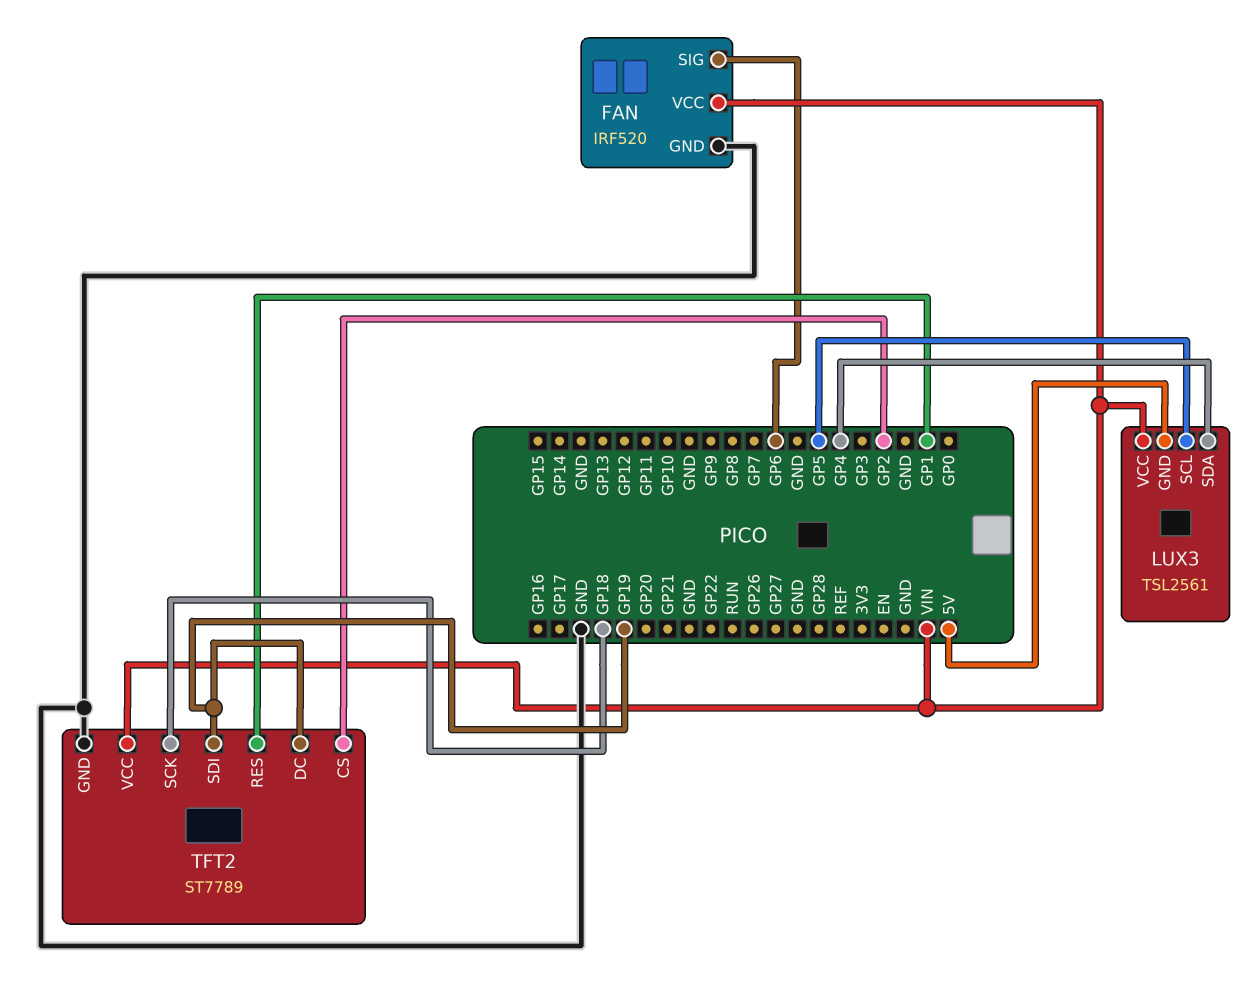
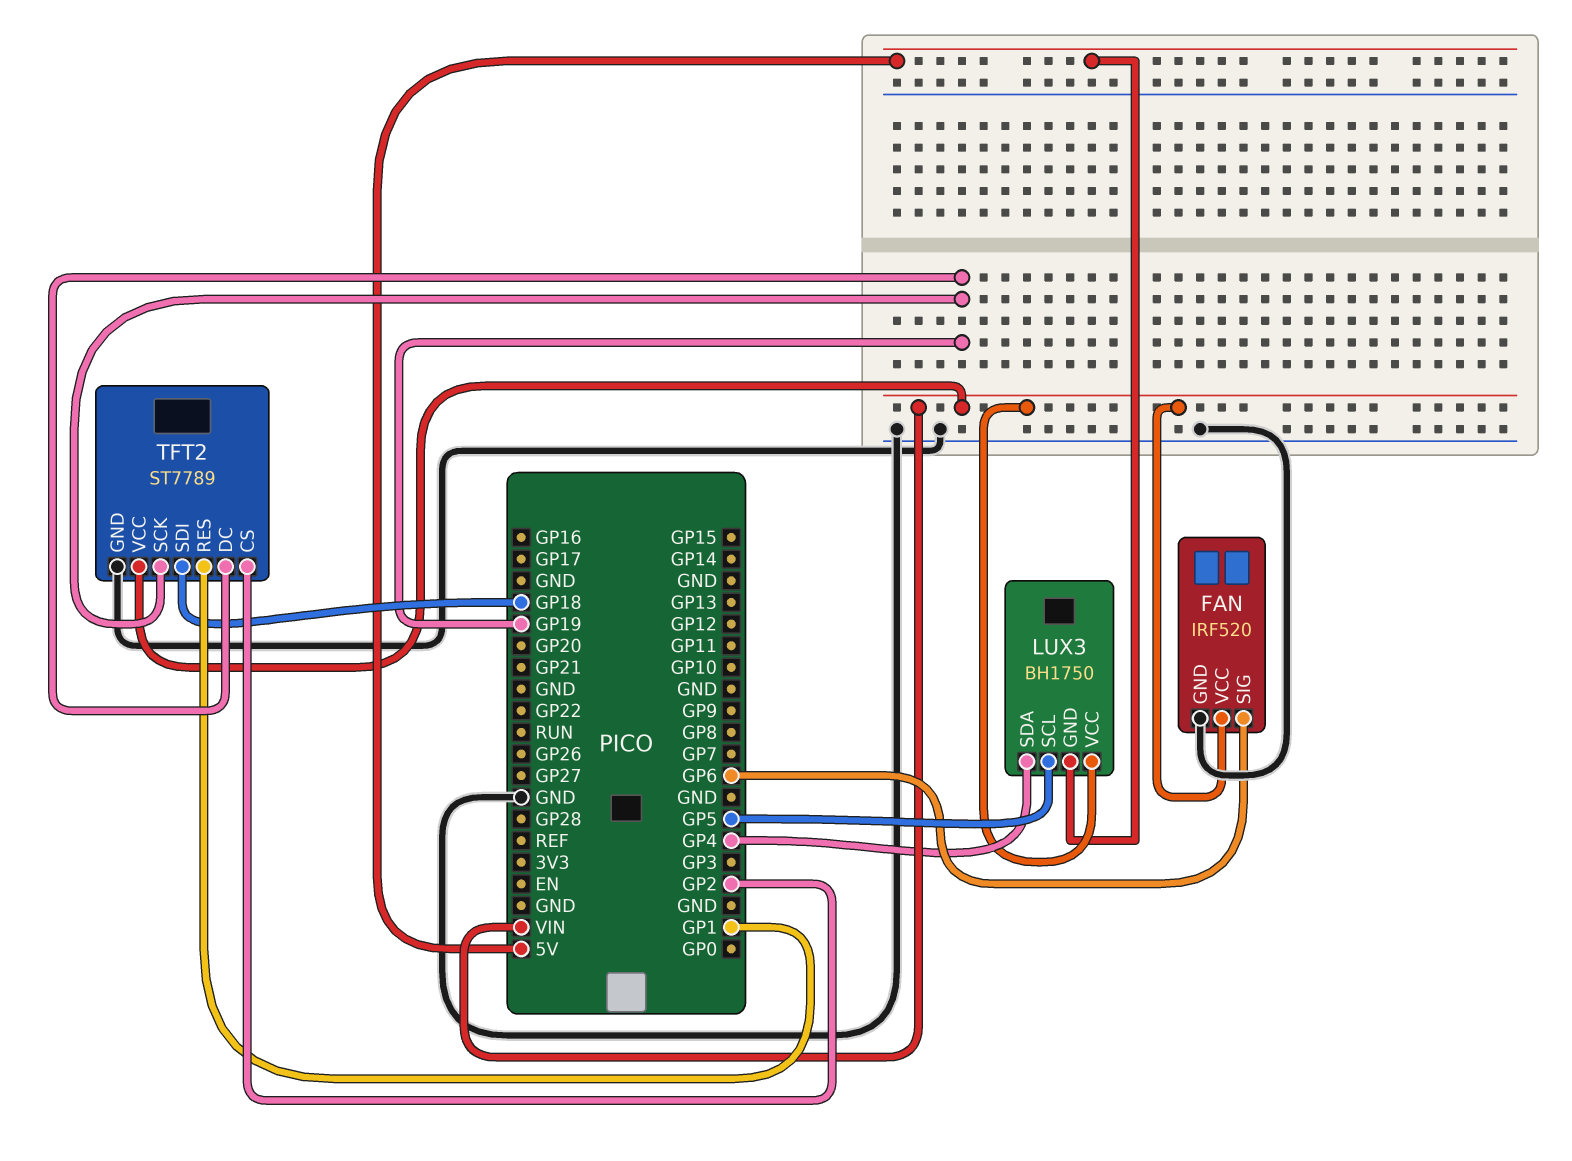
LUX3: TSL2561 -> BH1750
TFT2 pin SCK: GP18 -> GP19
TFT2 pin SDI: GP19 -> GP18

